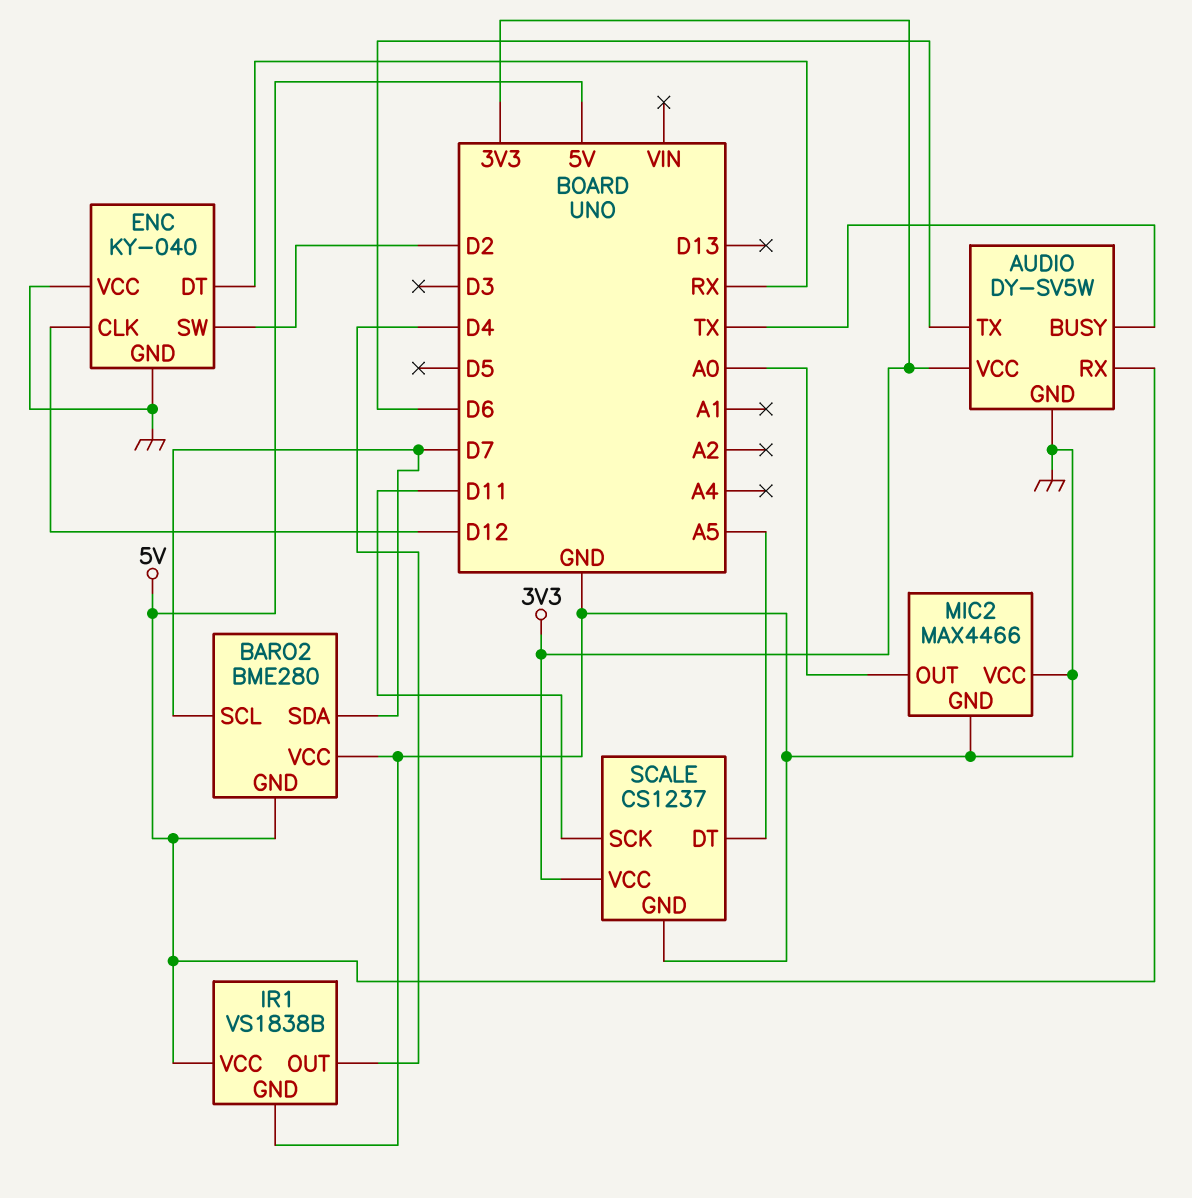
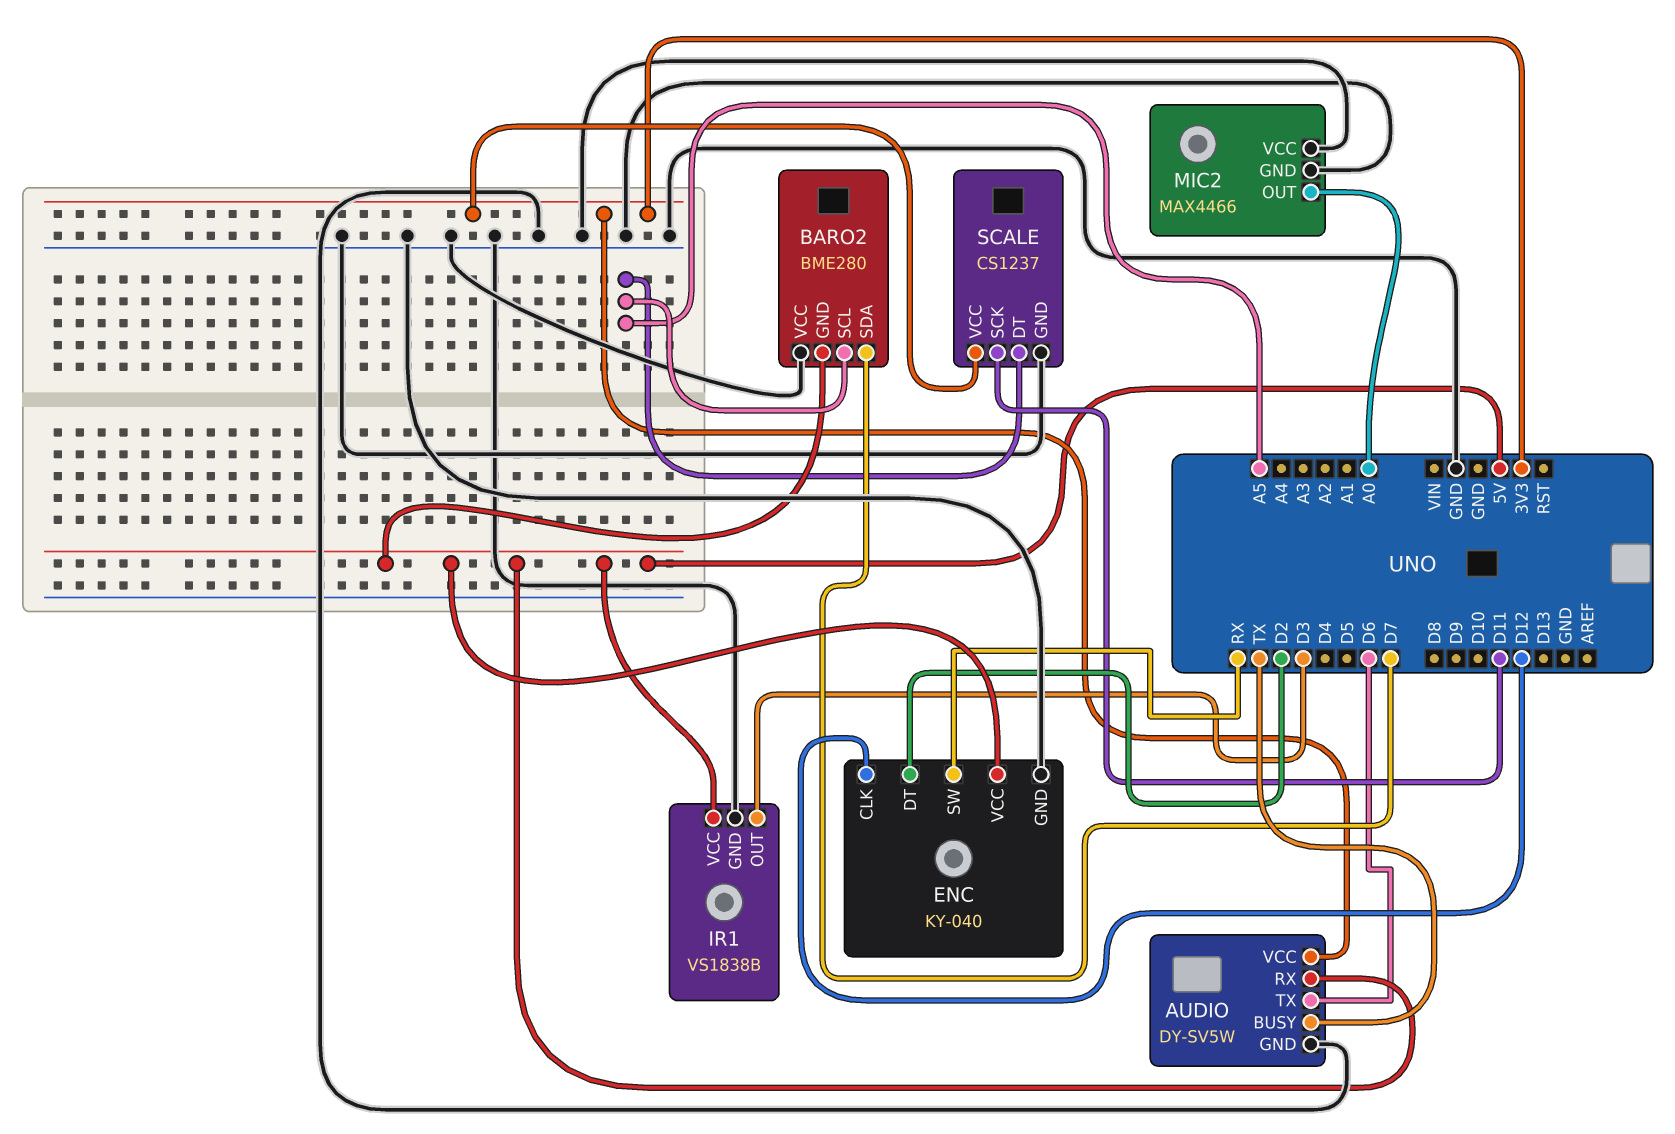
BARO2 pin SCL: D7 -> A5
ENC pin DT: RX -> D2
ENC pin SW: D2 -> RX
ENC pin VCC: GND -> 5V
IR1 pin OUT: D4 -> D3

